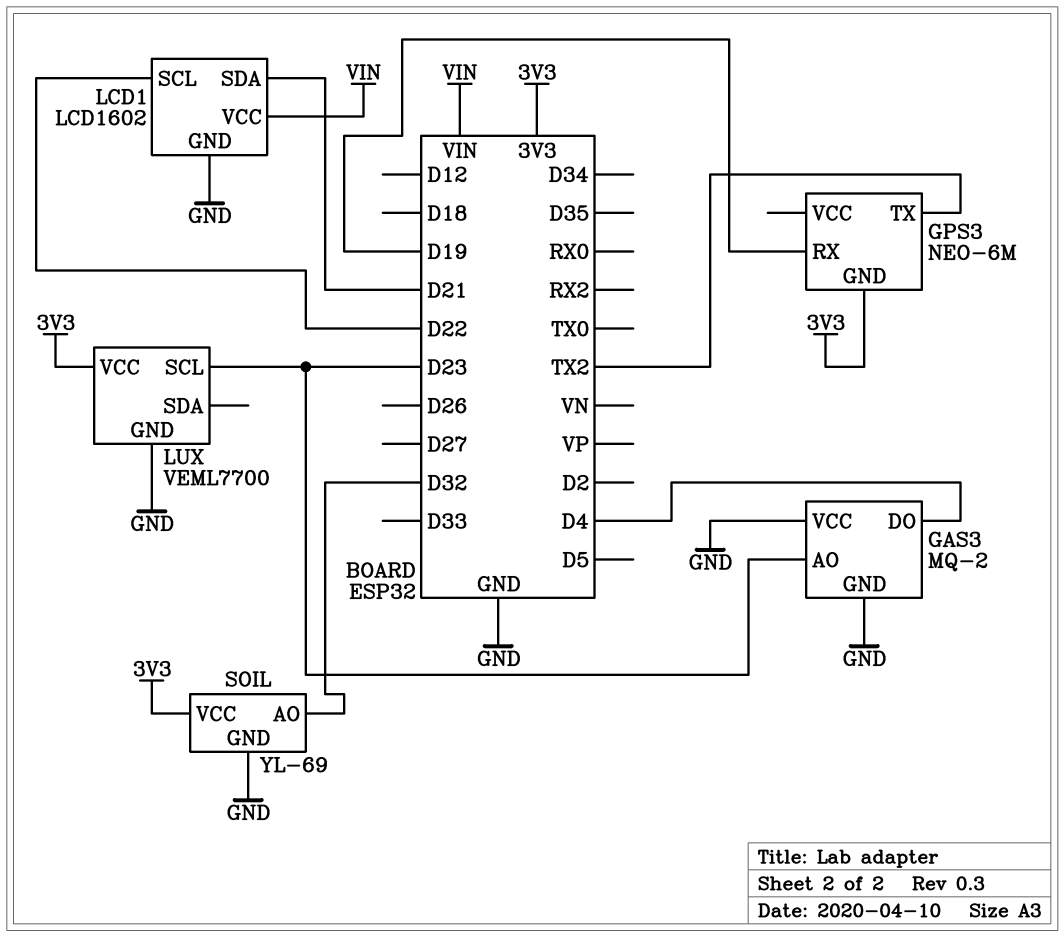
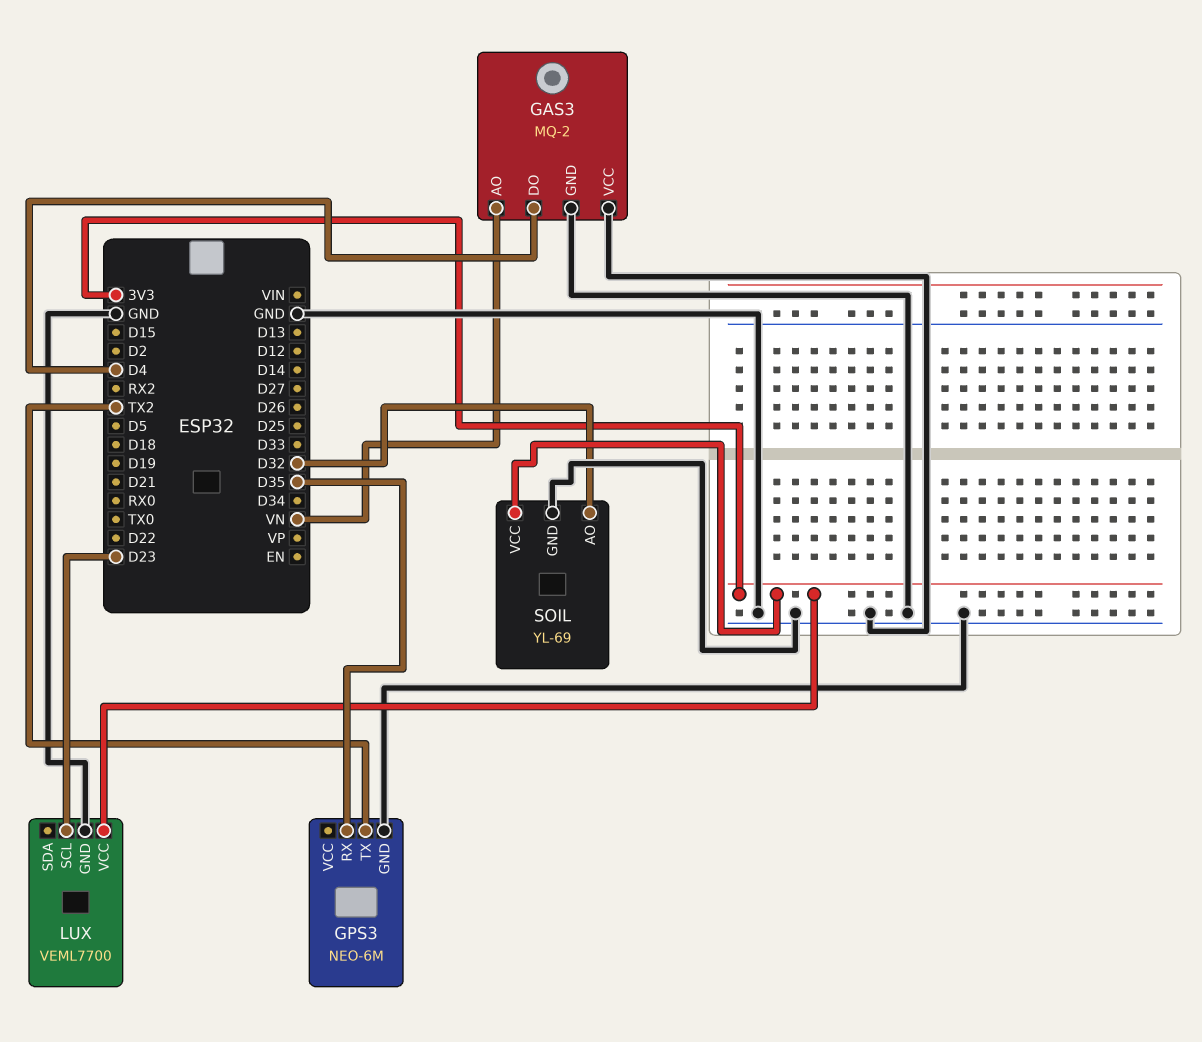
GAS3 pin AO: D23 -> VN
GPS3 pin GND: 3V3 -> GND
GPS3 pin RX: D19 -> D35
LCD1: LCD1602 -> none
LCD1 pin GND: GND -> none
LCD1 pin SCL: D22 -> none
LCD1 pin SDA: D21 -> none
LCD1 pin VCC: VIN -> none

